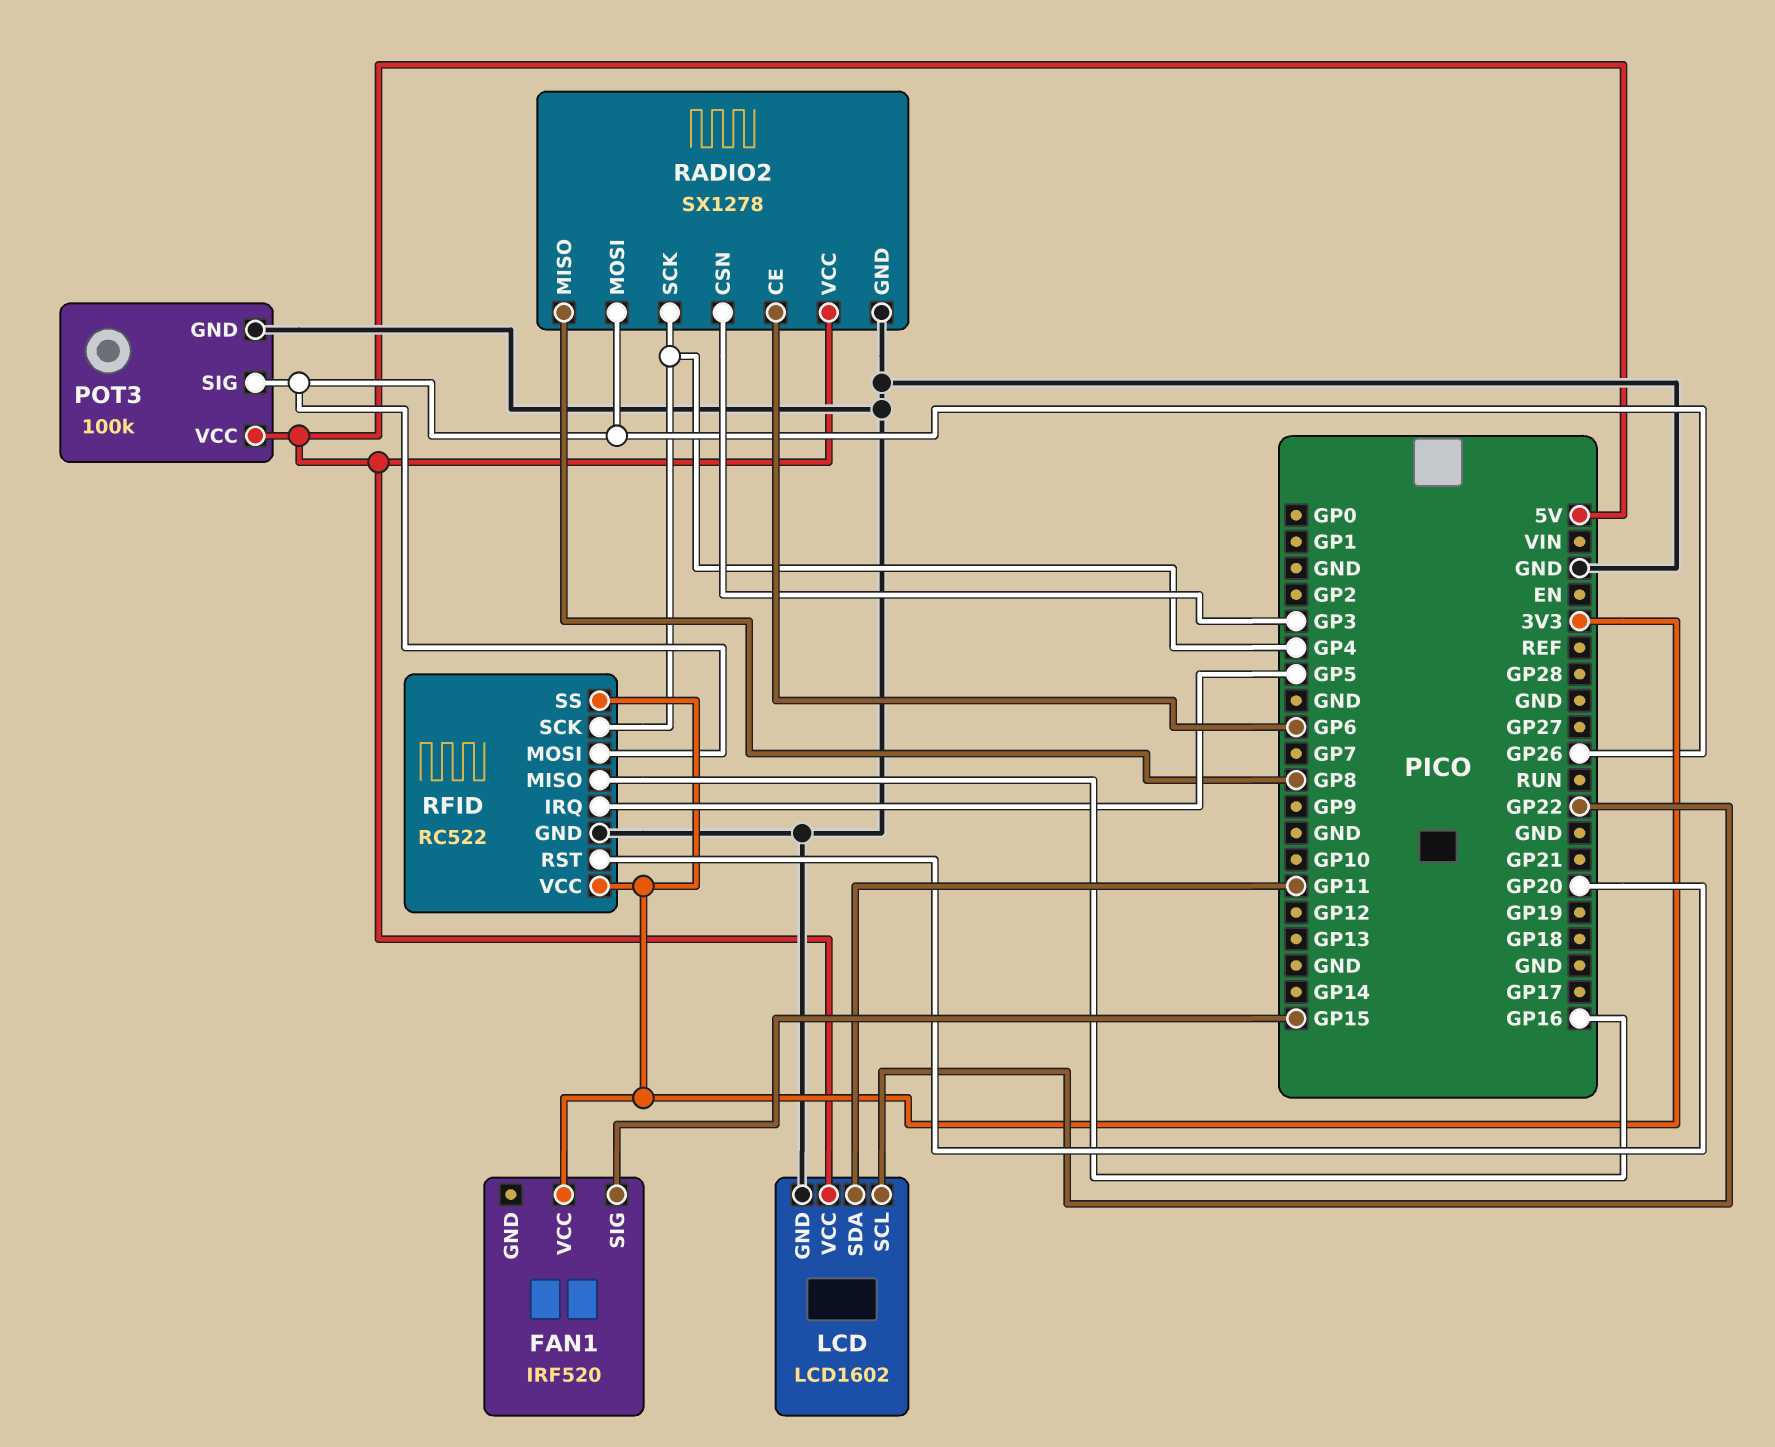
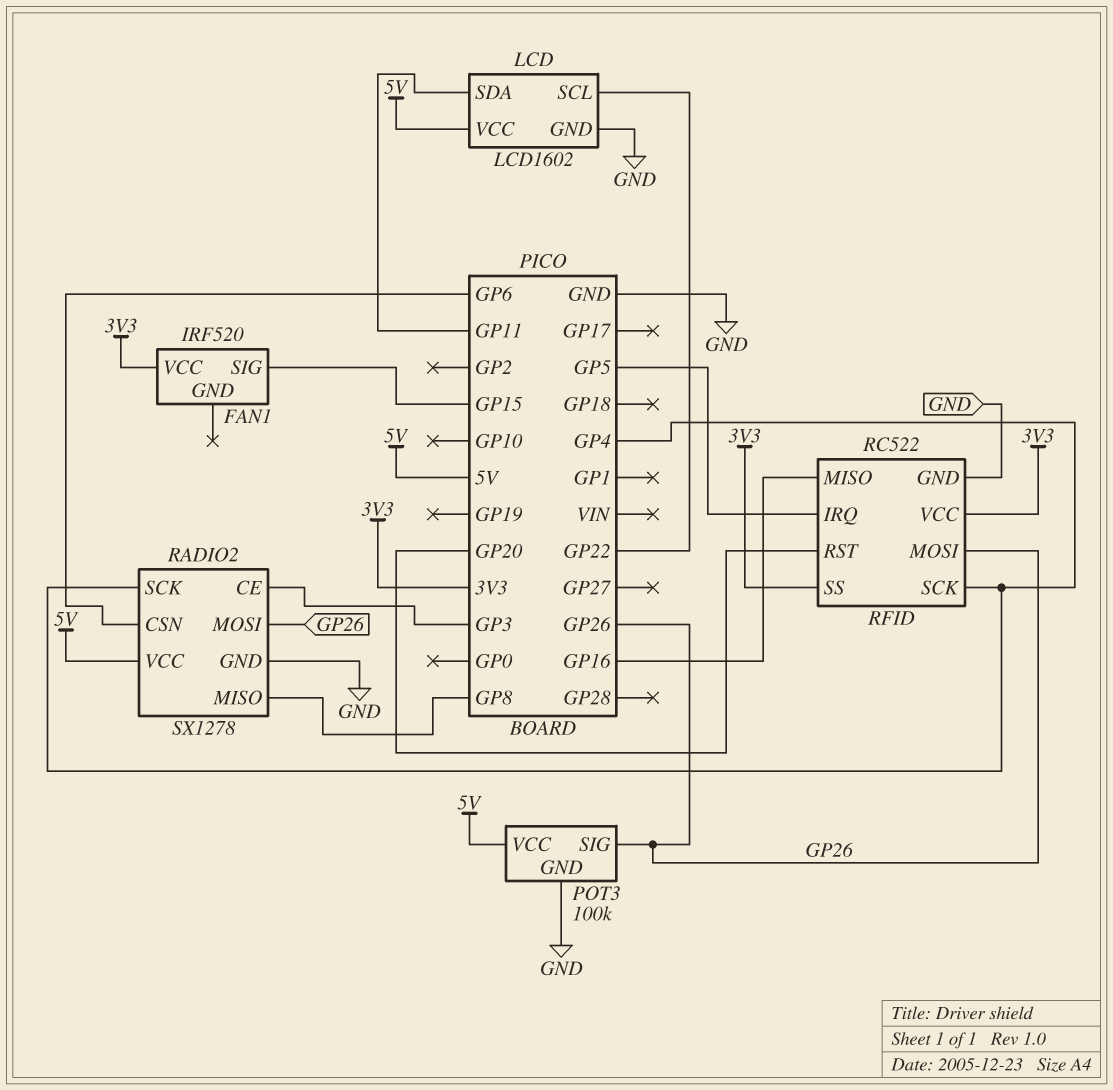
RADIO2 pin CE: GP6 -> GP3
RADIO2 pin CSN: GP3 -> GP6

